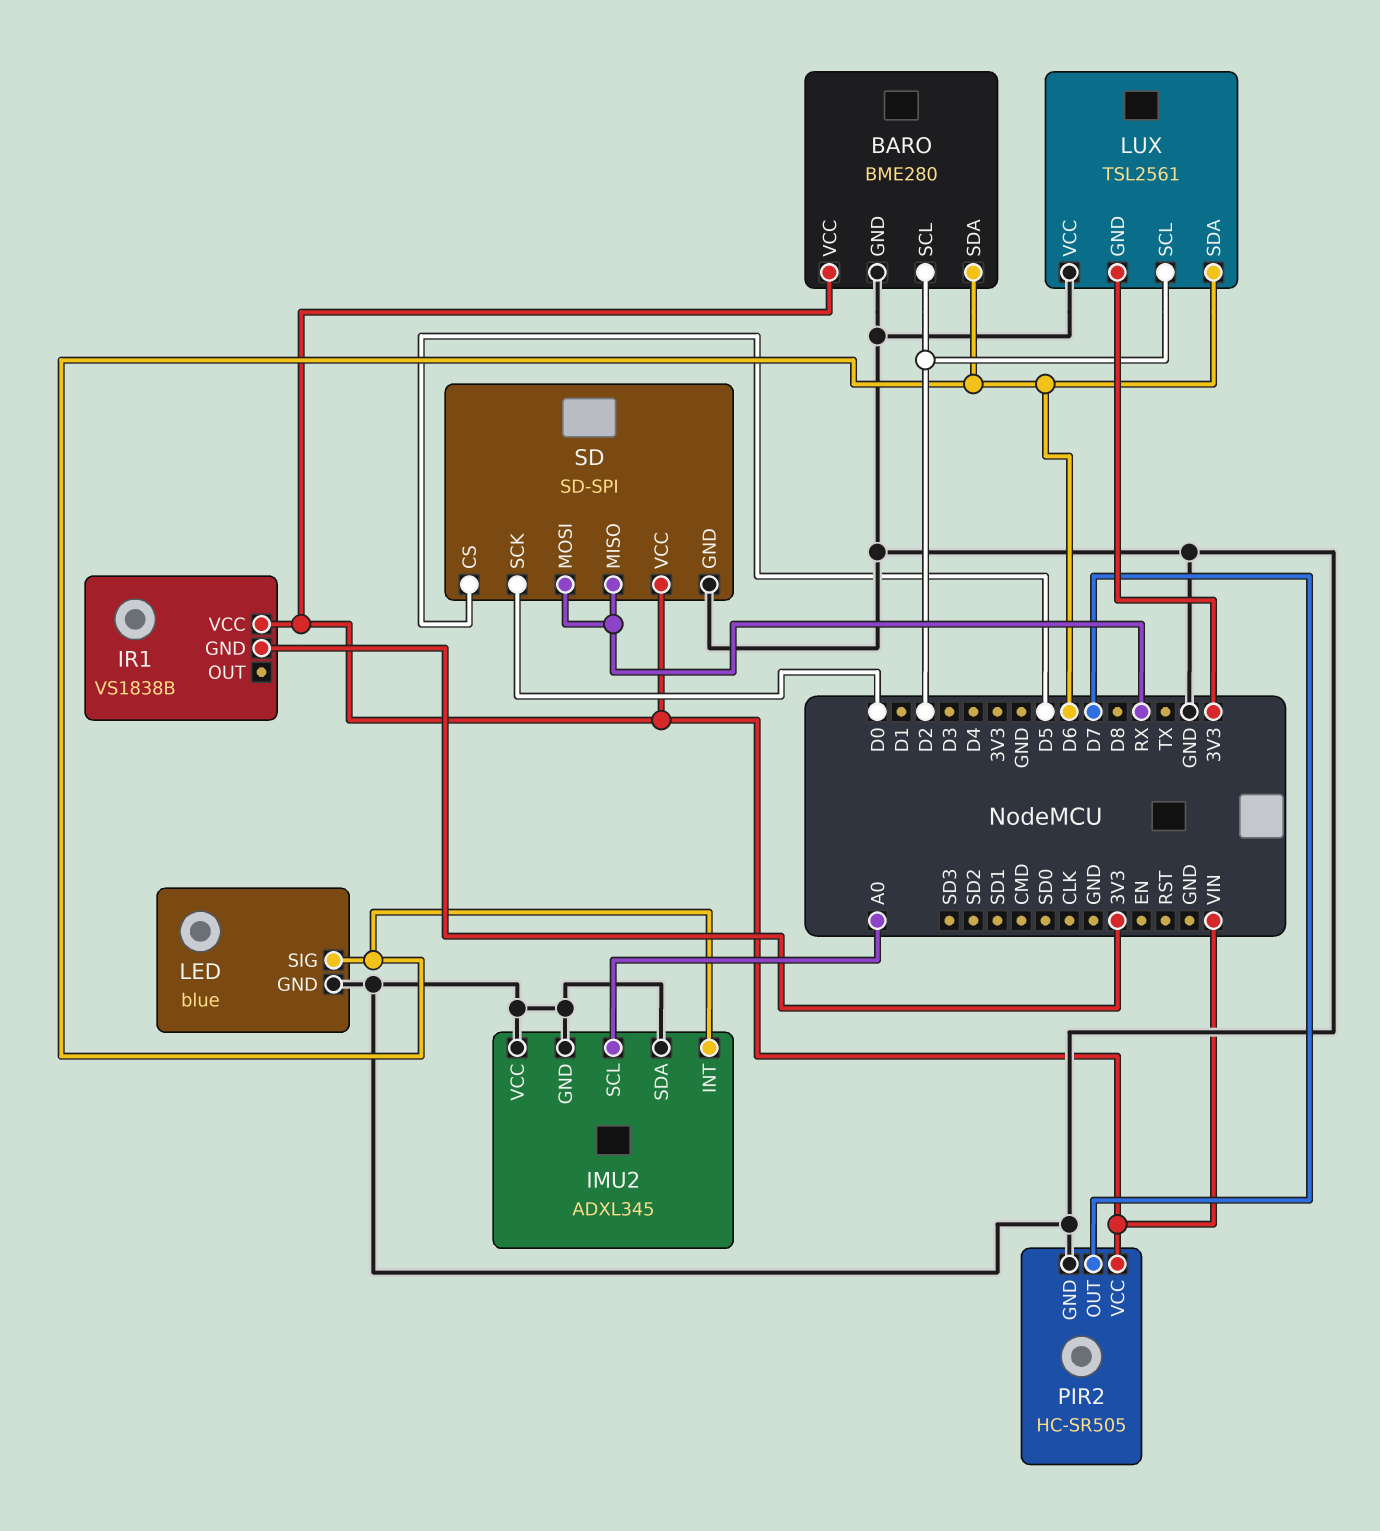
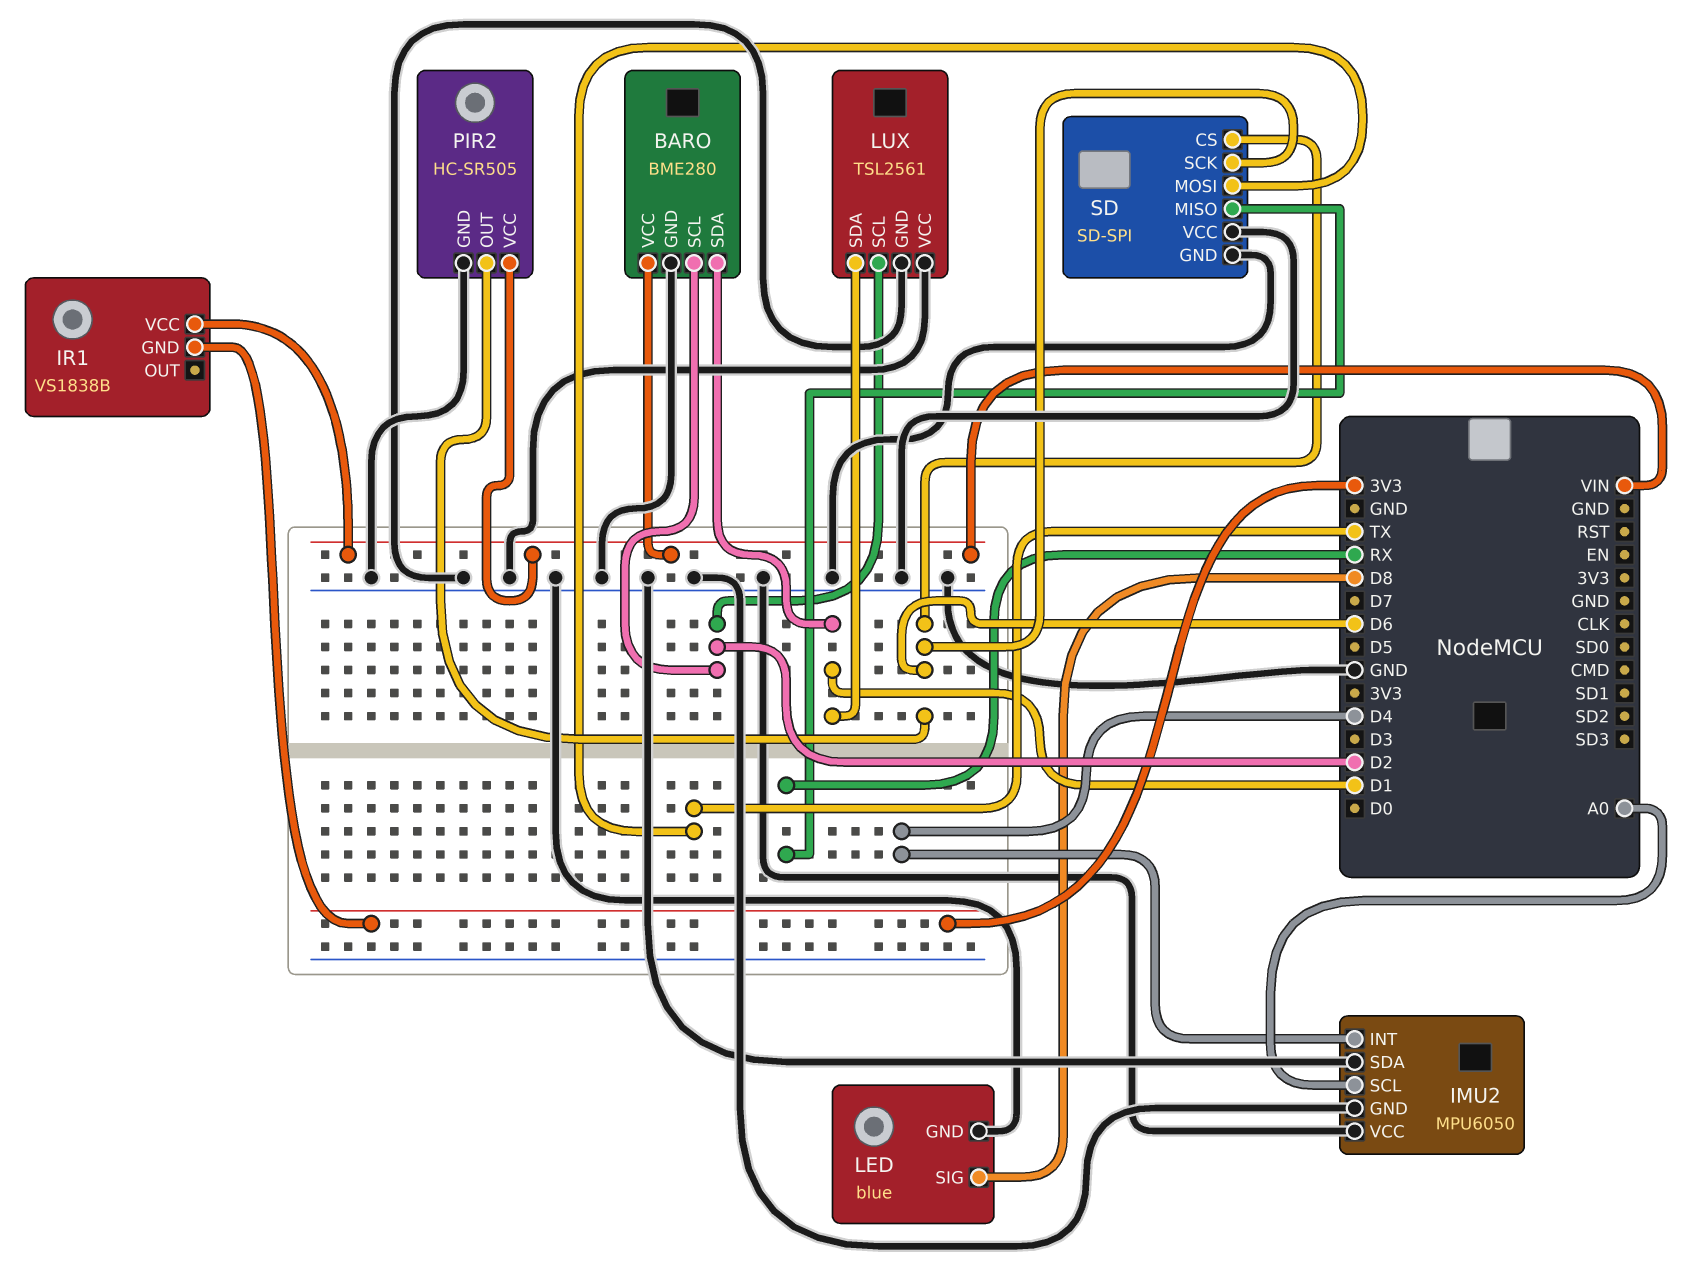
BARO pin SDA: D6 -> D1
IMU2: ADXL345 -> MPU6050
IMU2 pin INT: D6 -> D4
LED pin SIG: D6 -> D8
LUX pin GND: 3V3 -> GND
LUX pin SDA: D6 -> D1
PIR2 pin OUT: D7 -> D6
SD pin CS: D5 -> D6
SD pin MOSI: RX -> TX
SD pin SCK: D0 -> D6
SD pin VCC: VIN -> GND

